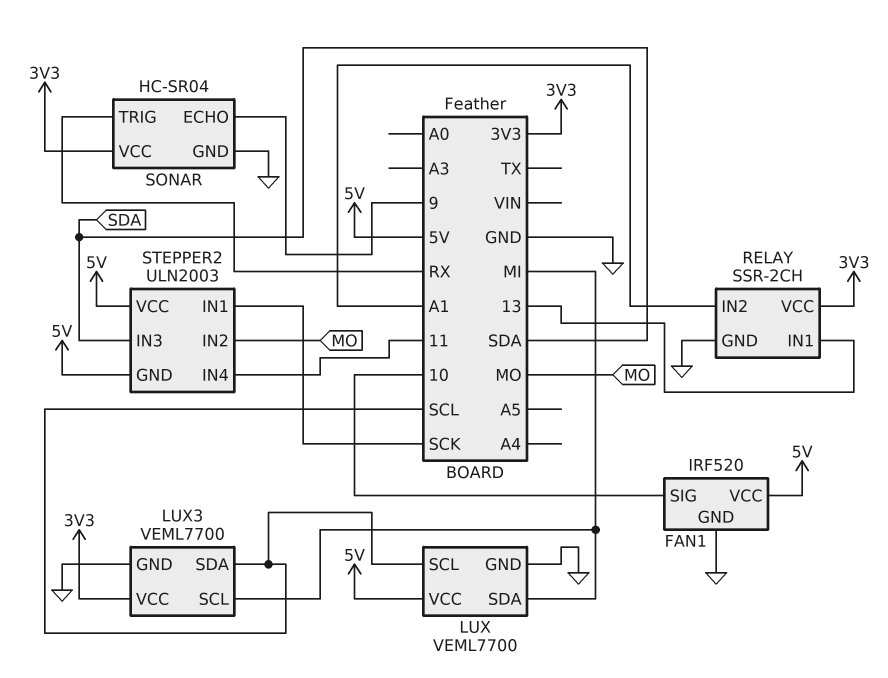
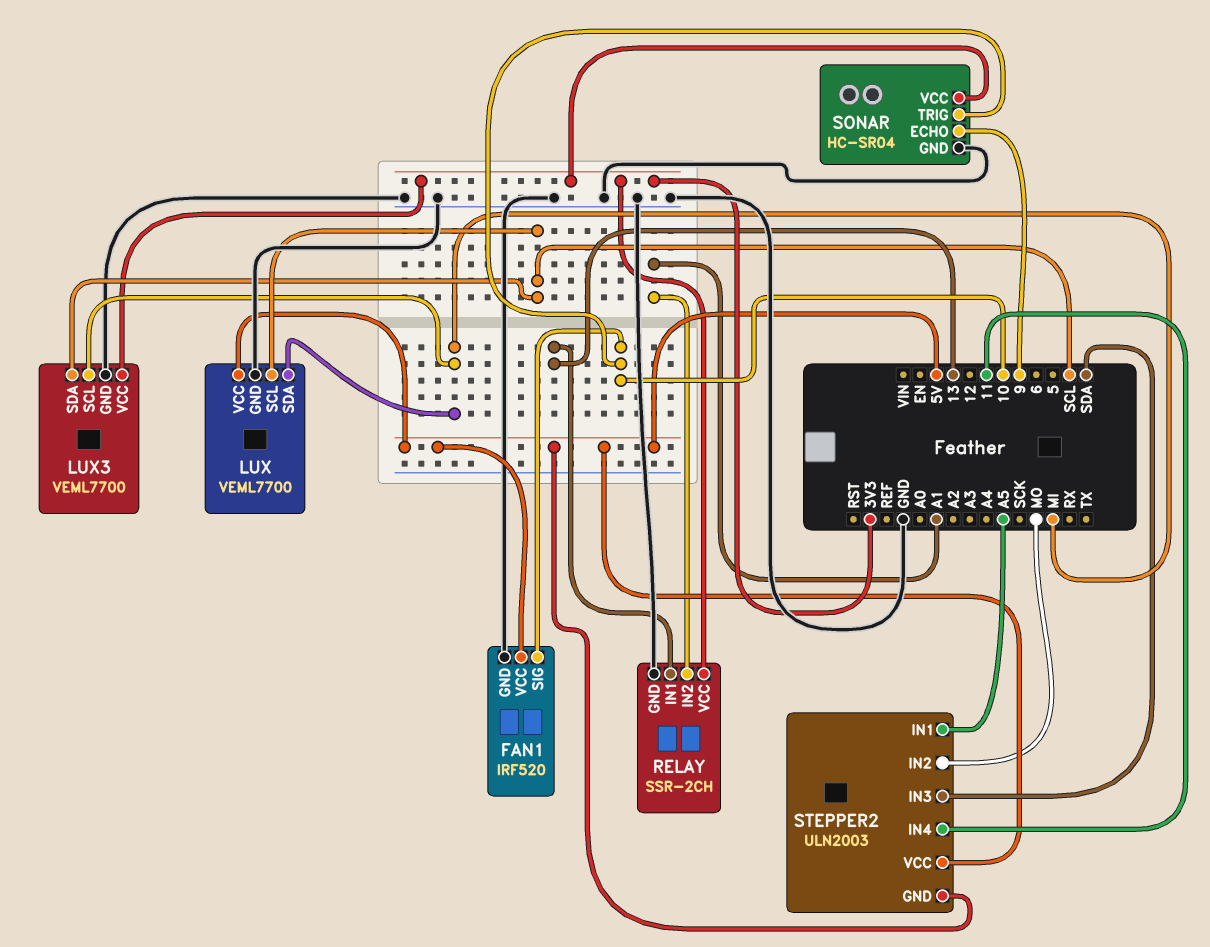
SONAR pin TRIG: RX -> 10
STEPPER2 pin IN1: SCK -> A5

